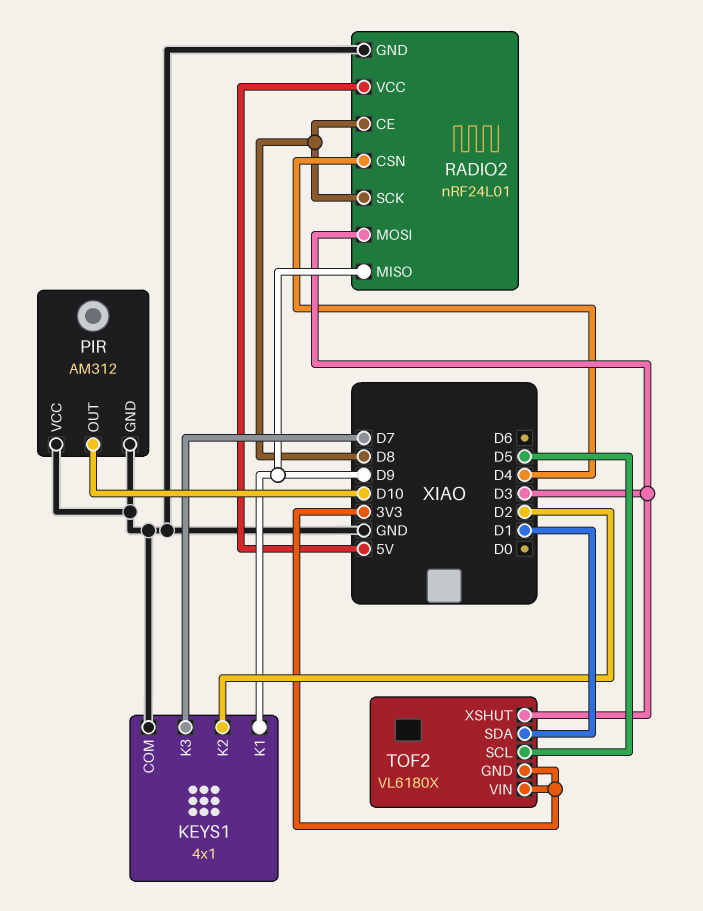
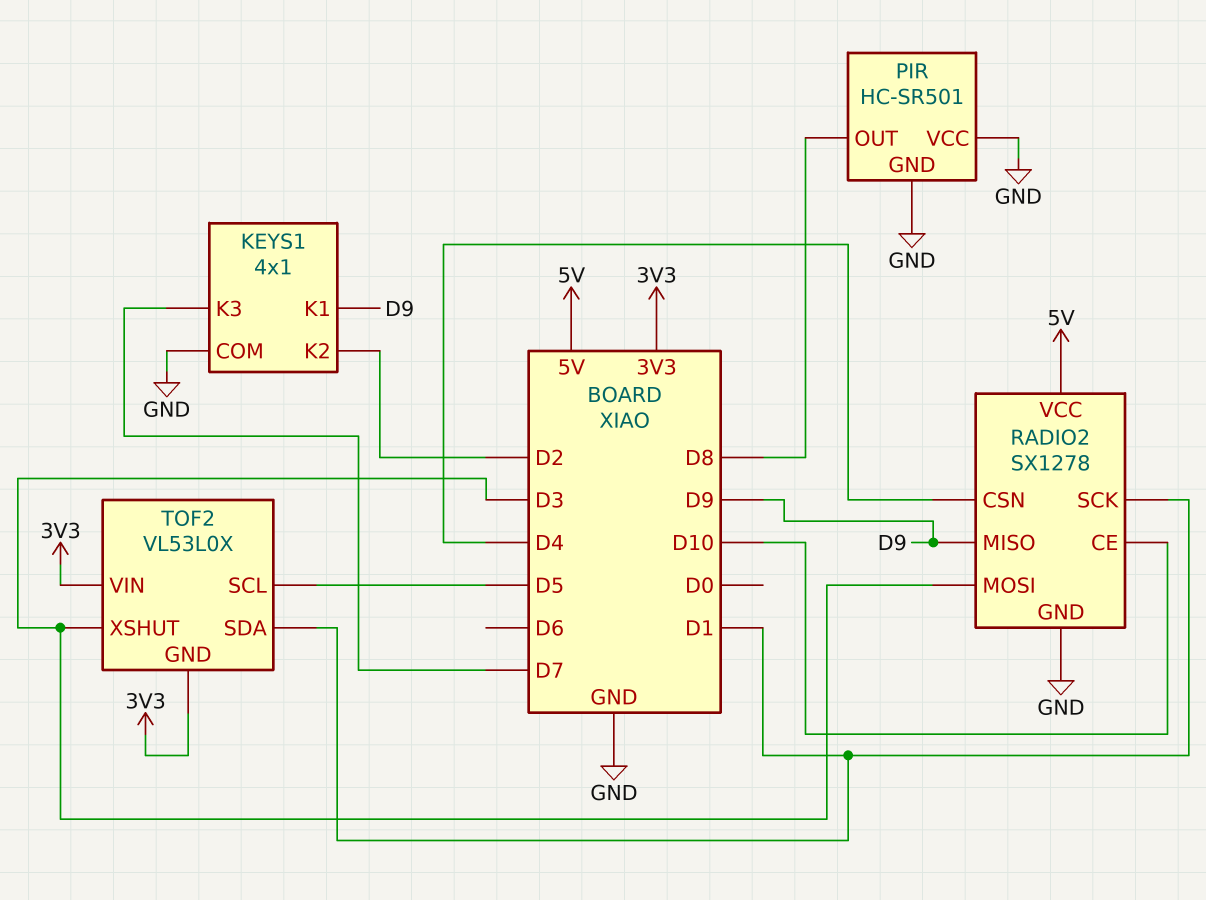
PIR: AM312 -> HC-SR501
PIR pin OUT: D10 -> D8
RADIO2: nRF24L01 -> SX1278
RADIO2 pin CE: D8 -> D10
RADIO2 pin SCK: D8 -> D1
TOF2: VL6180X -> VL53L0X

